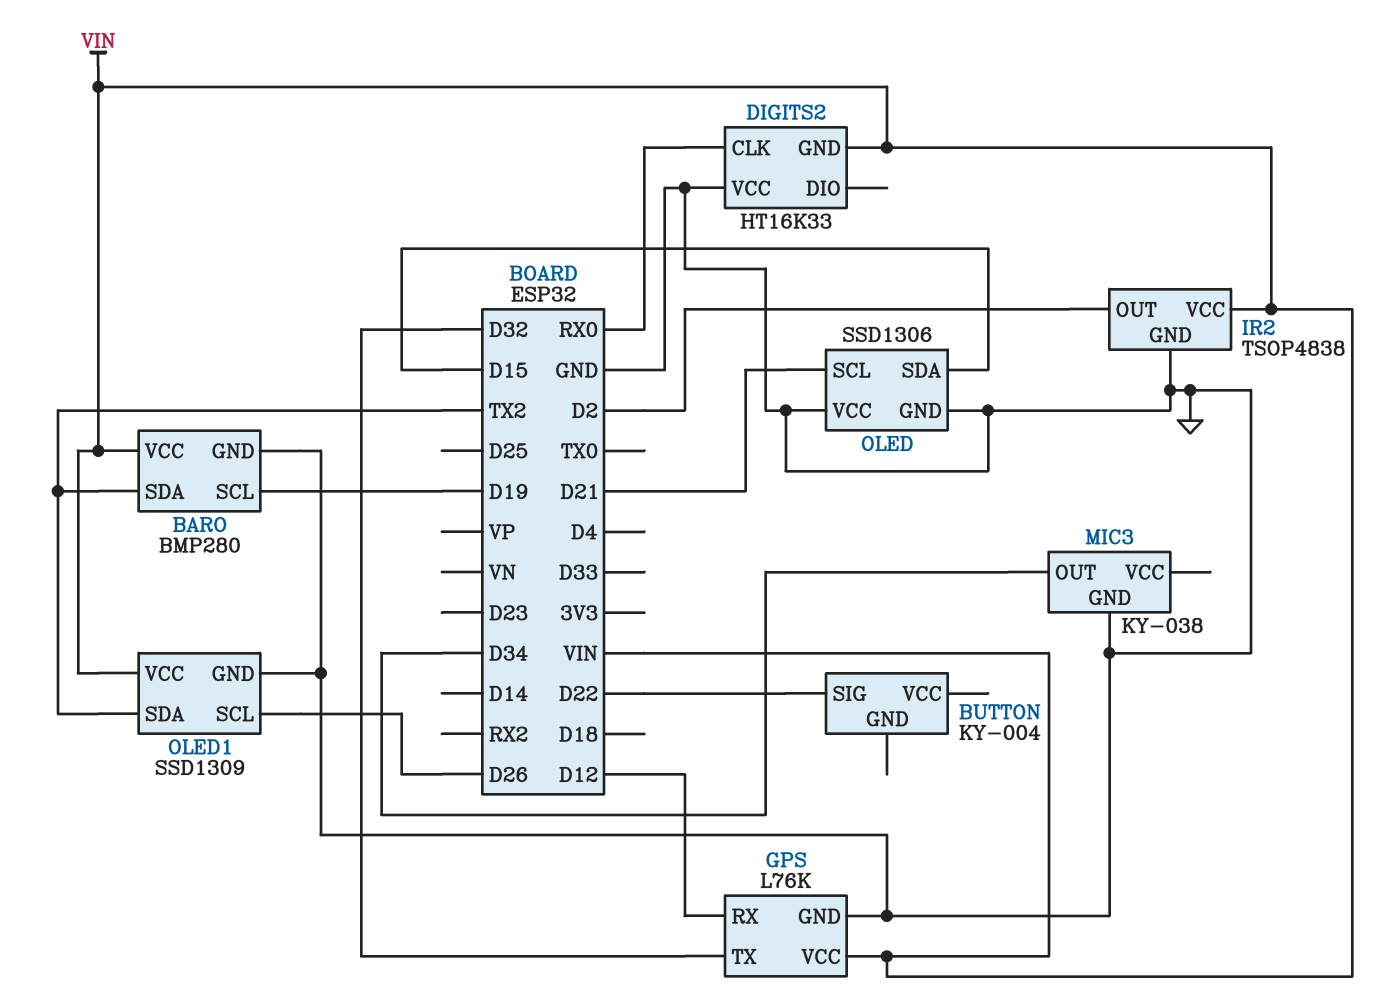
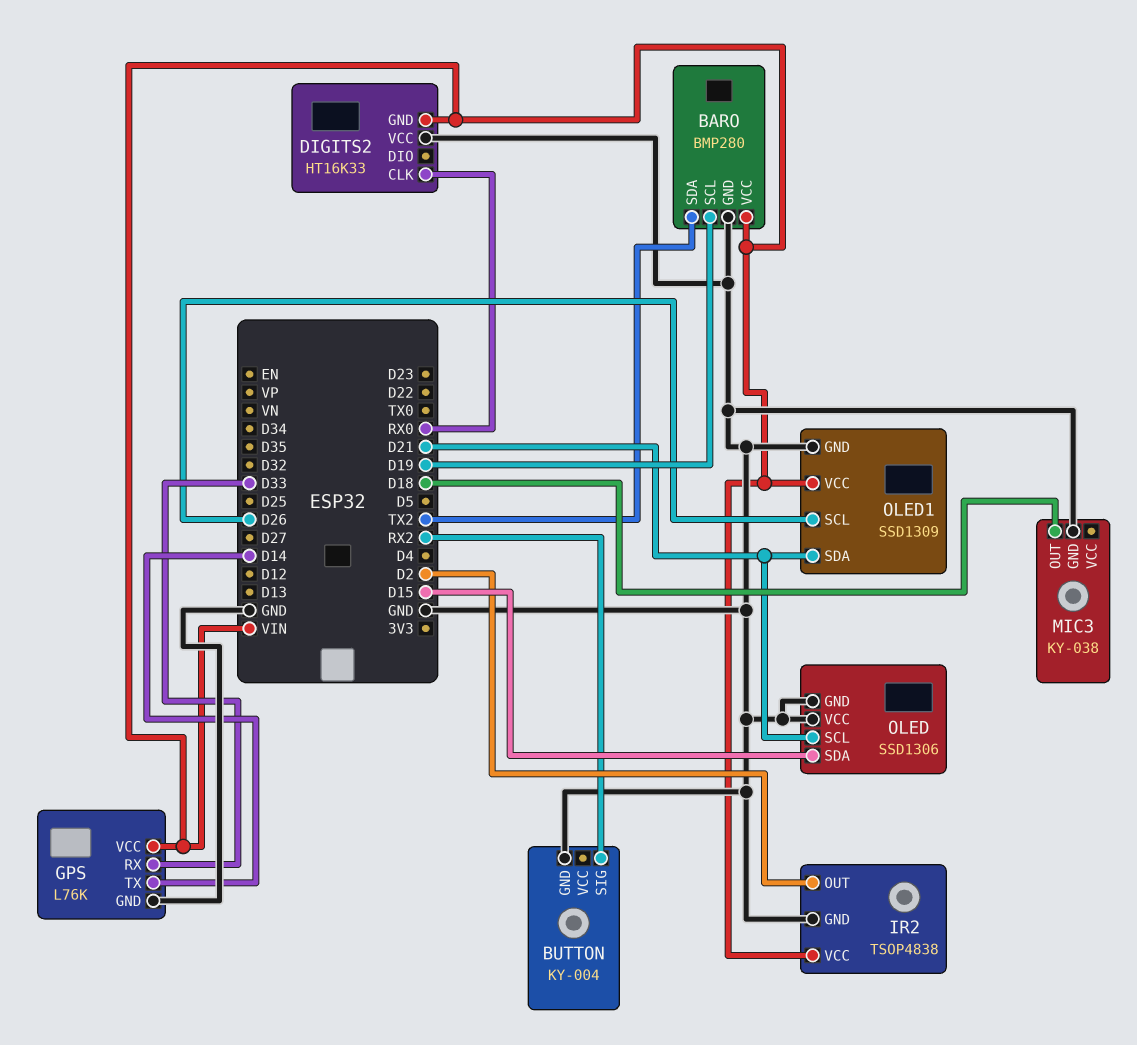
BUTTON pin GND: none -> GND
BUTTON pin SIG: D22 -> RX2
GPS pin RX: D12 -> D33
GPS pin TX: D32 -> D14
MIC3 pin OUT: D34 -> D18
OLED1 pin SDA: TX2 -> D21

